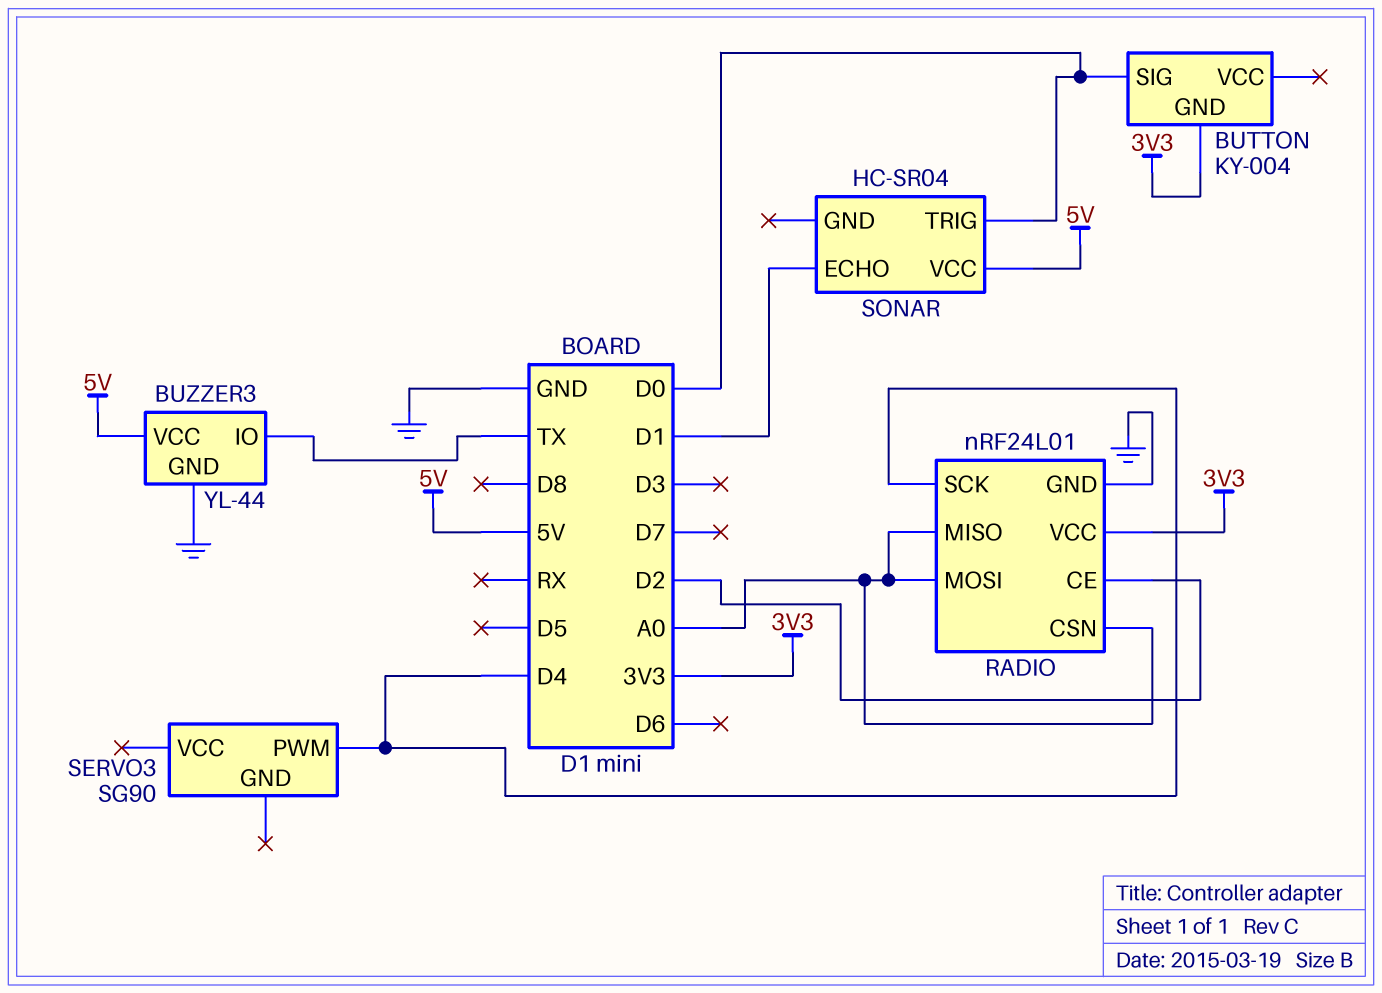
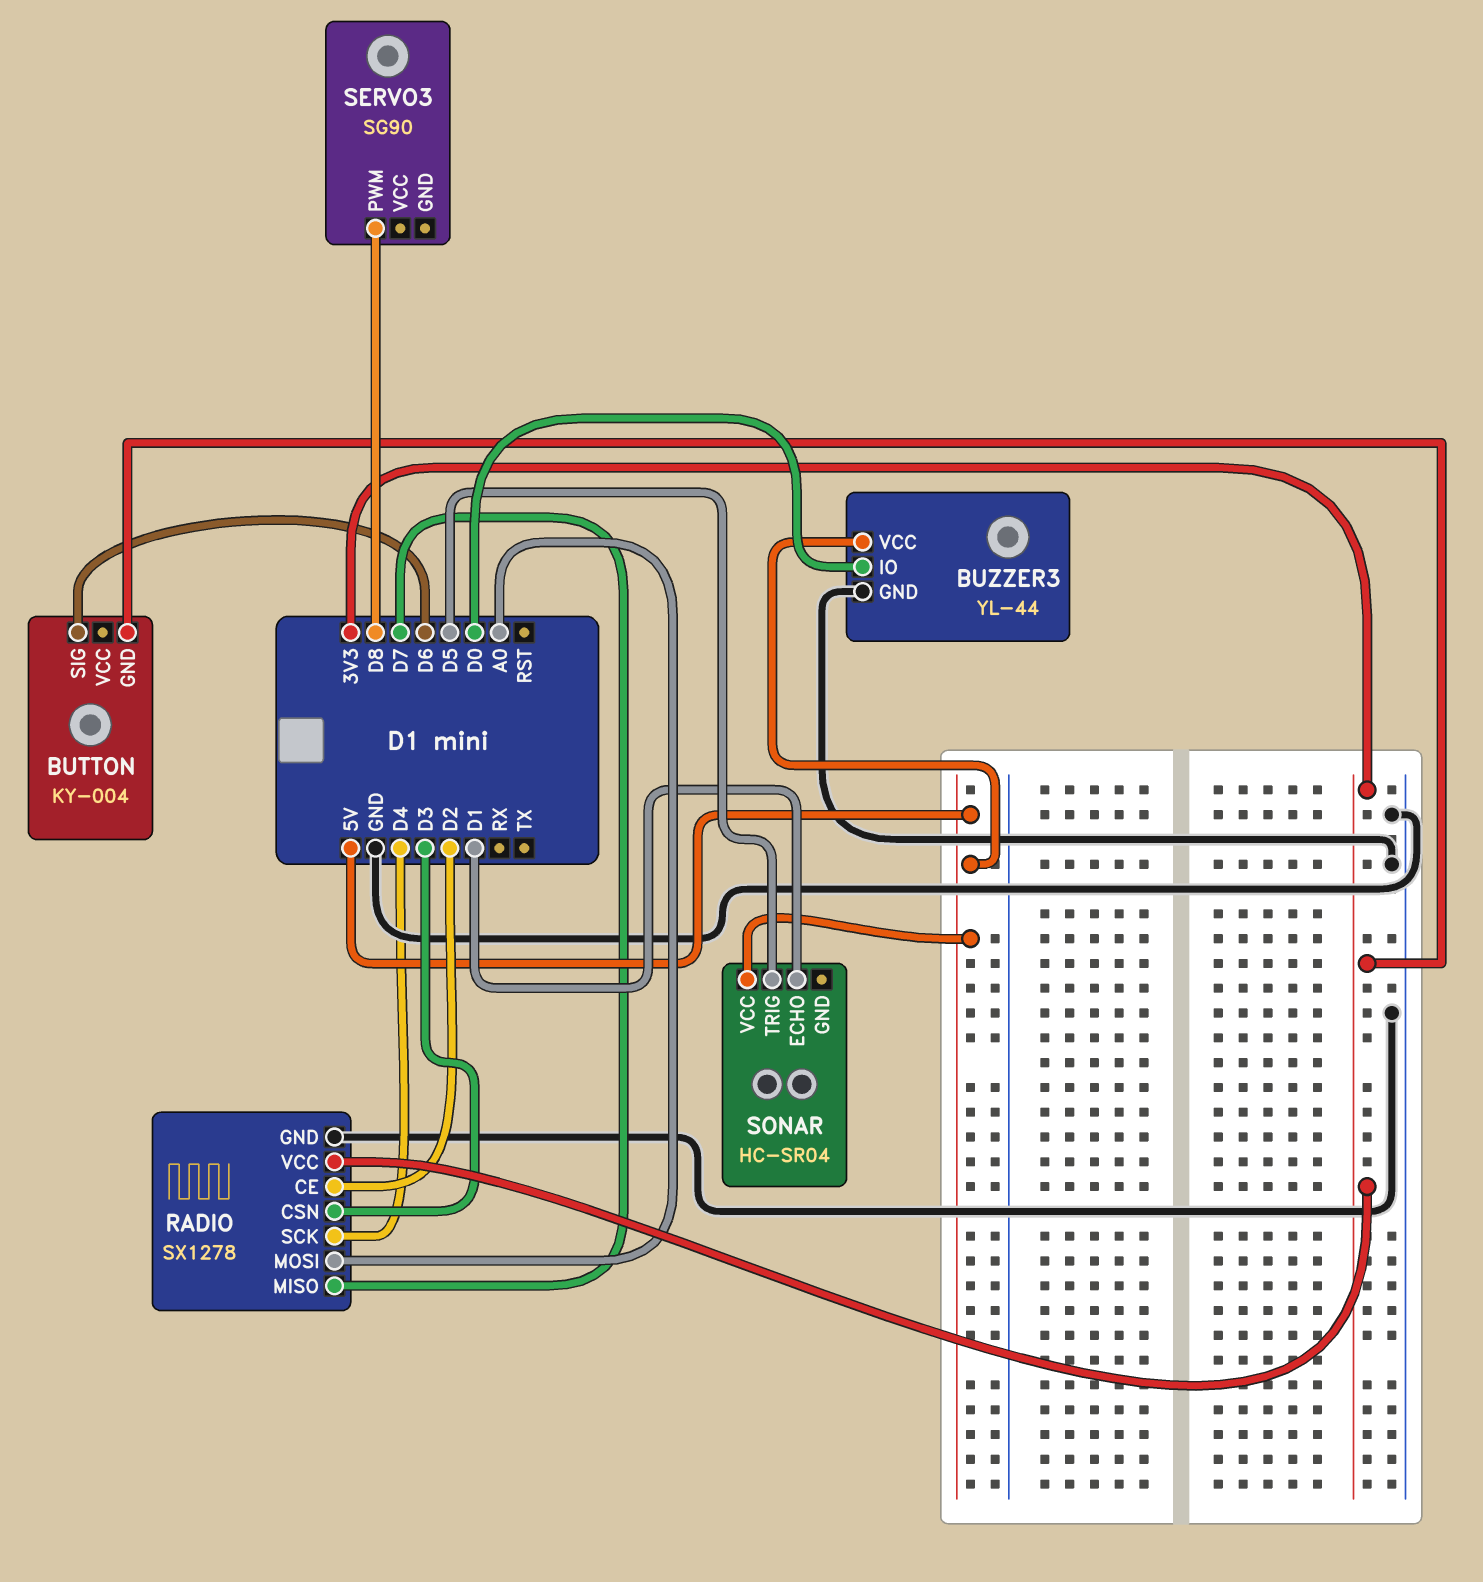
BUTTON pin SIG: D0 -> D6
BUZZER3 pin IO: TX -> D0
RADIO: nRF24L01 -> SX1278
RADIO pin CSN: A0 -> D3
RADIO pin MISO: A0 -> D7
SERVO3 pin PWM: D4 -> D8
SONAR pin TRIG: D0 -> D5

